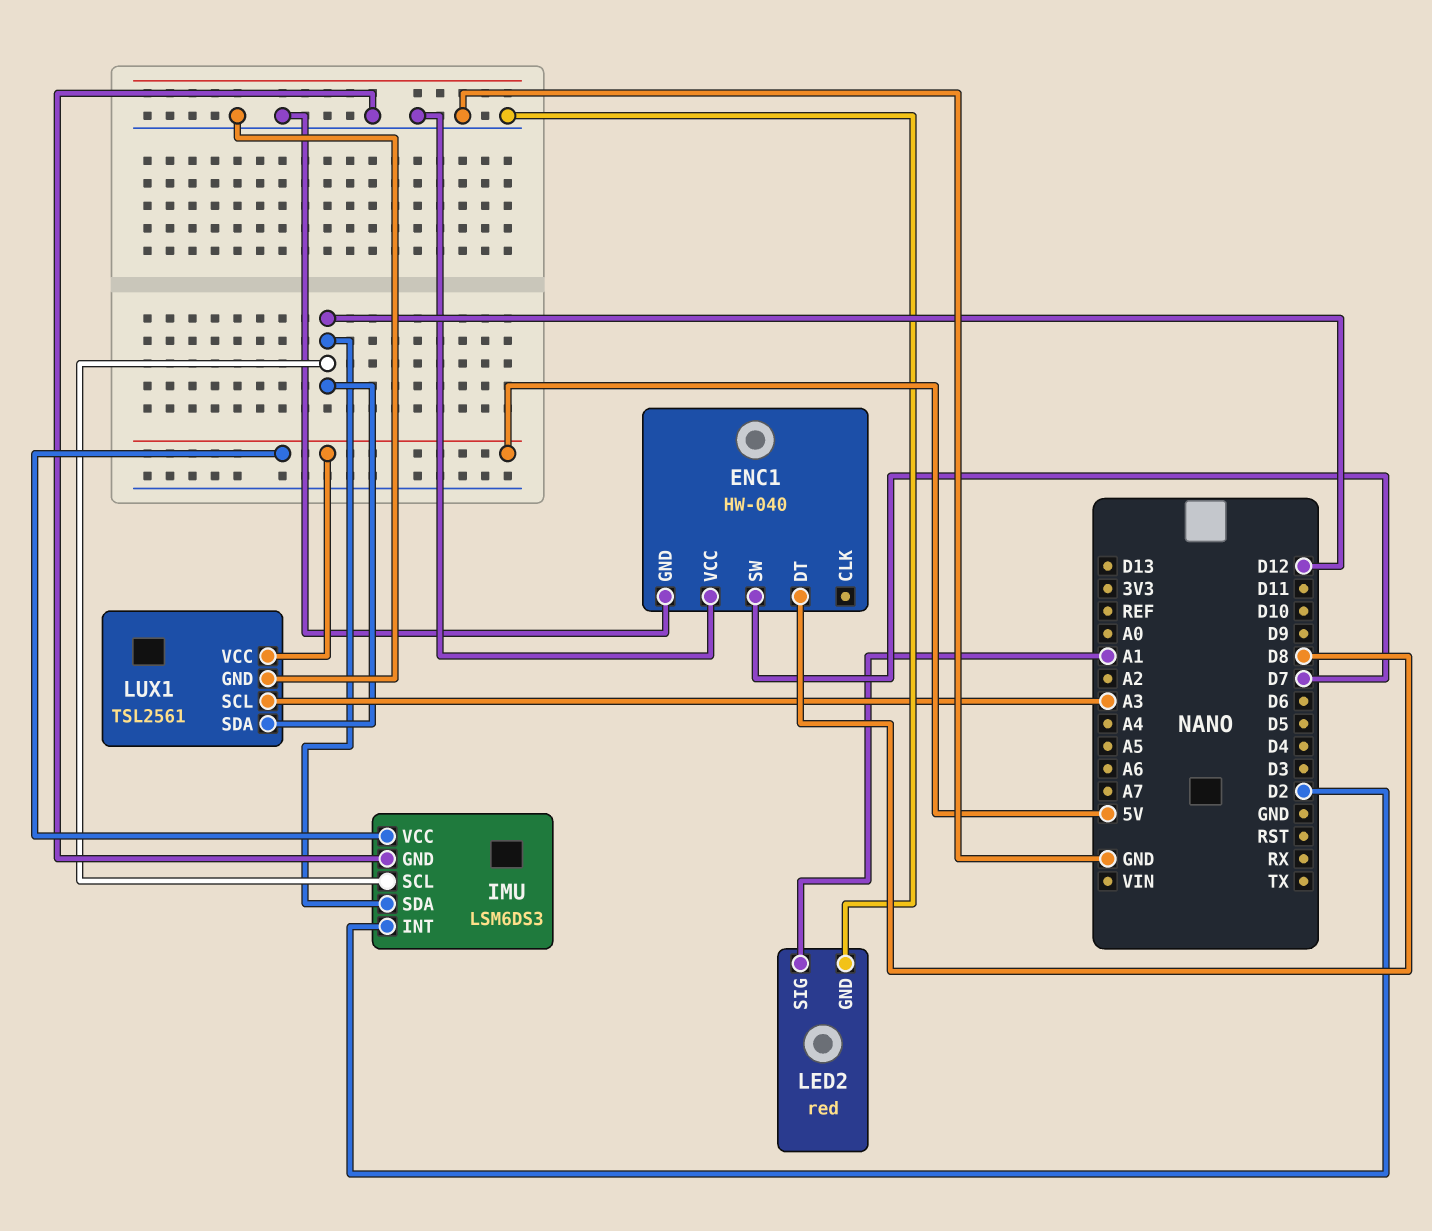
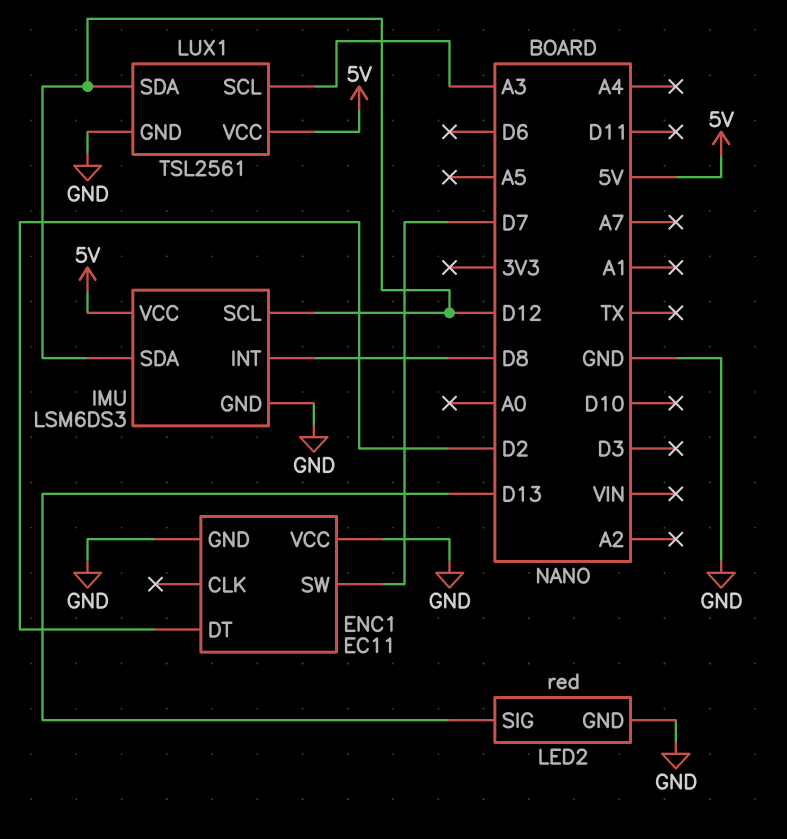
ENC1: HW-040 -> EC11
ENC1 pin DT: D8 -> D2
IMU pin INT: D2 -> D8
LED2 pin SIG: A1 -> D13

